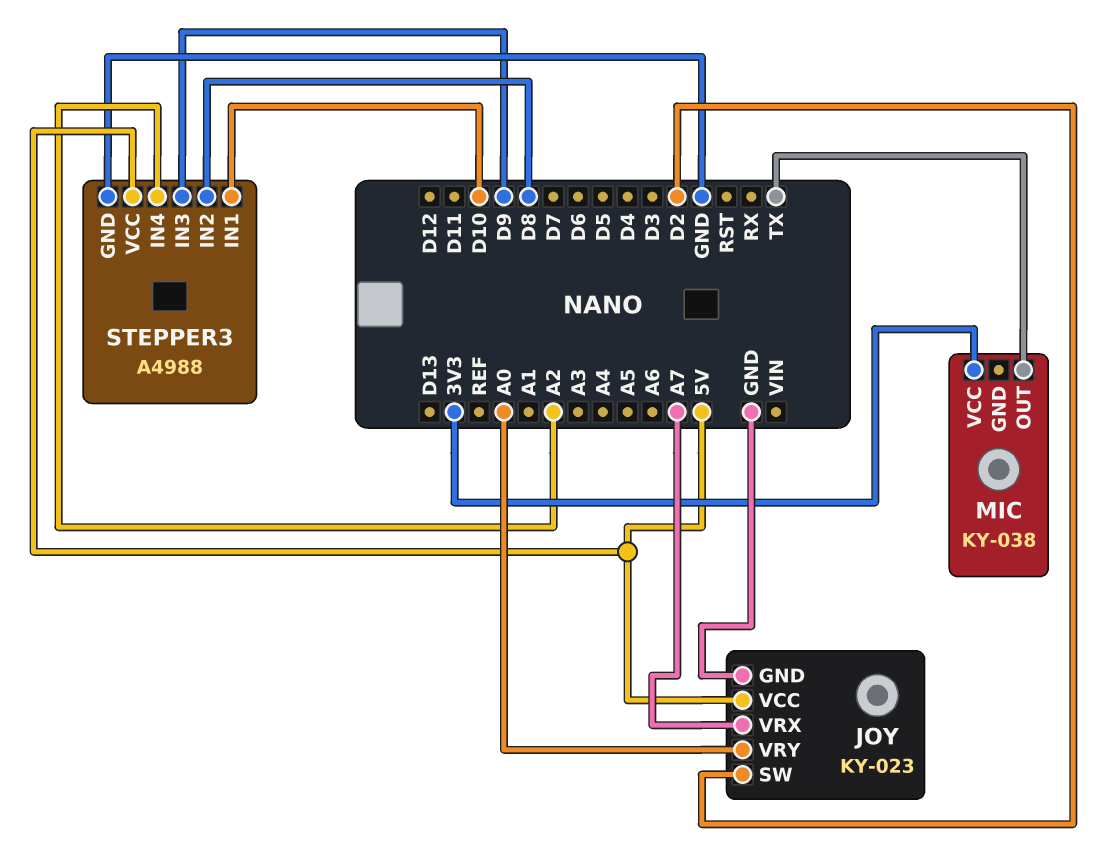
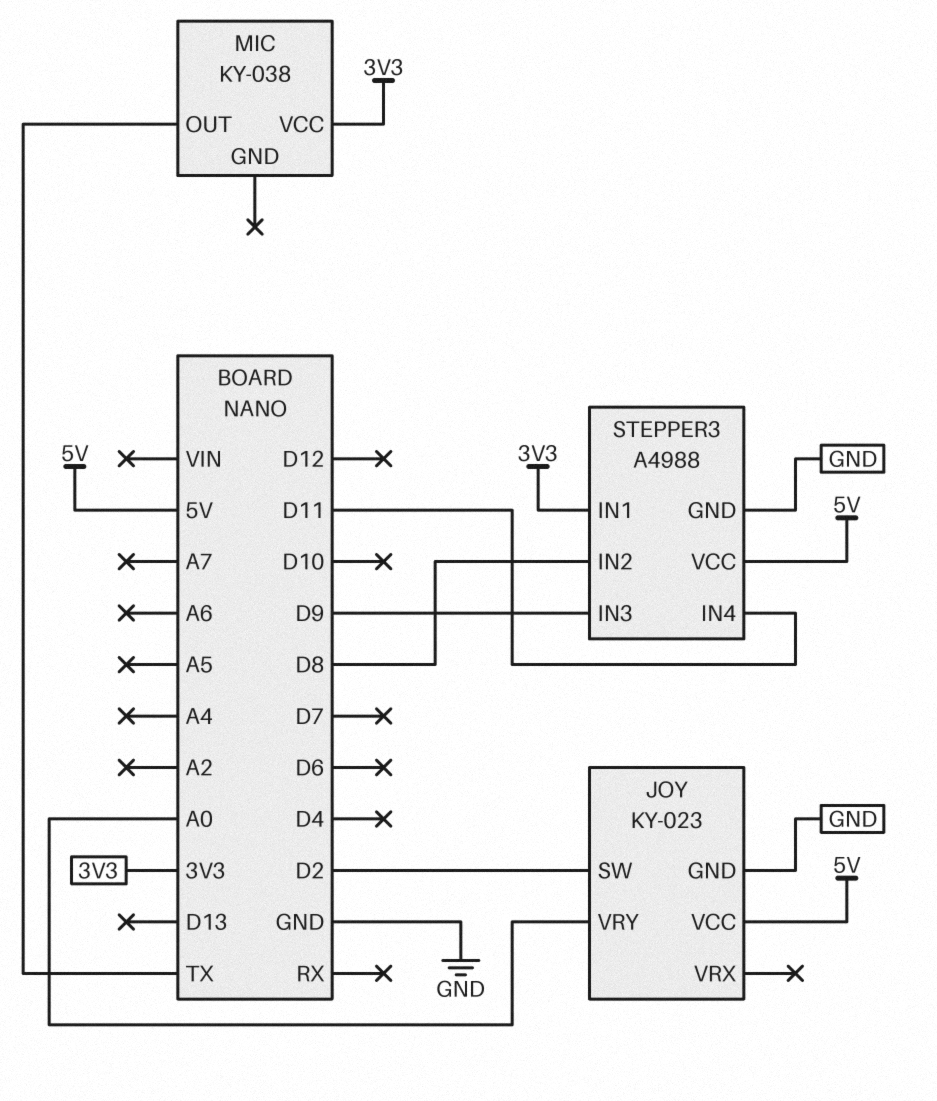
JOY pin VRX: A7 -> none
STEPPER3 pin IN1: D10 -> 3V3
STEPPER3 pin IN4: A2 -> D11

